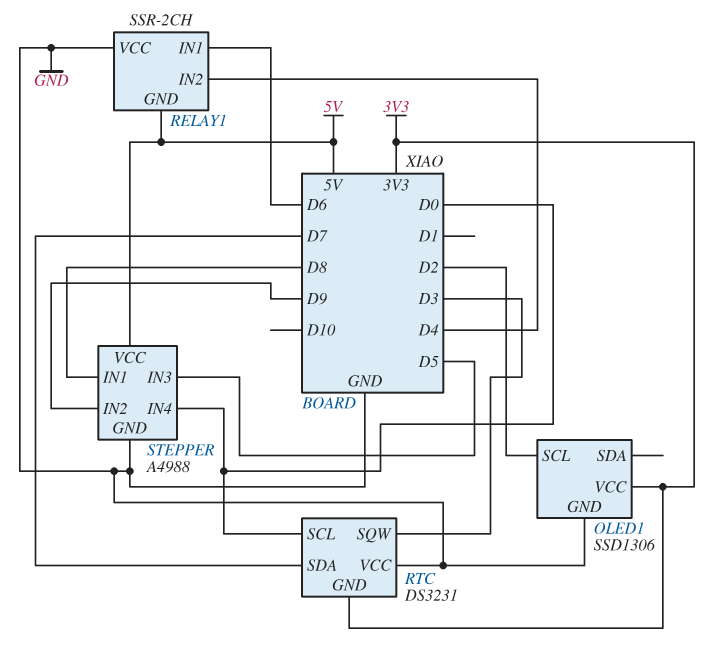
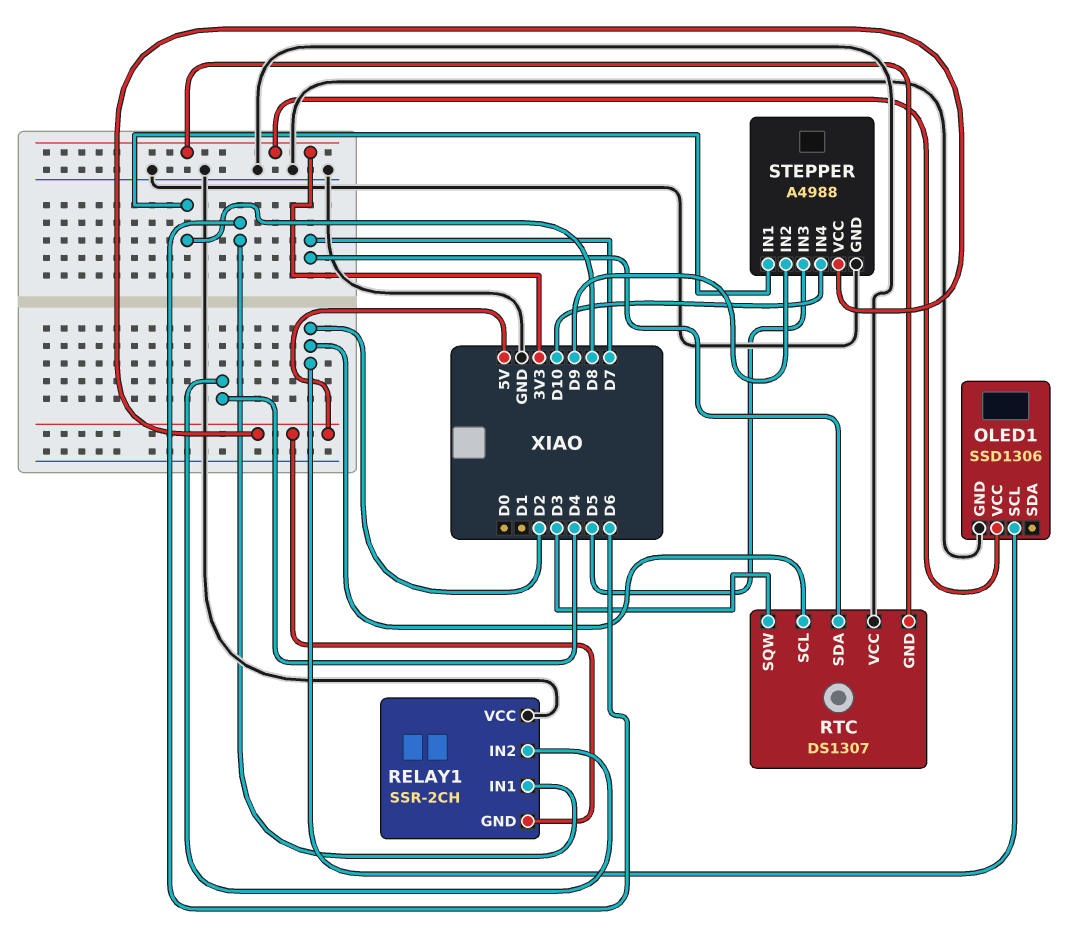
RTC: DS3231 -> DS1307
RTC pin SCL: D0 -> D2
STEPPER pin IN4: D0 -> D10

